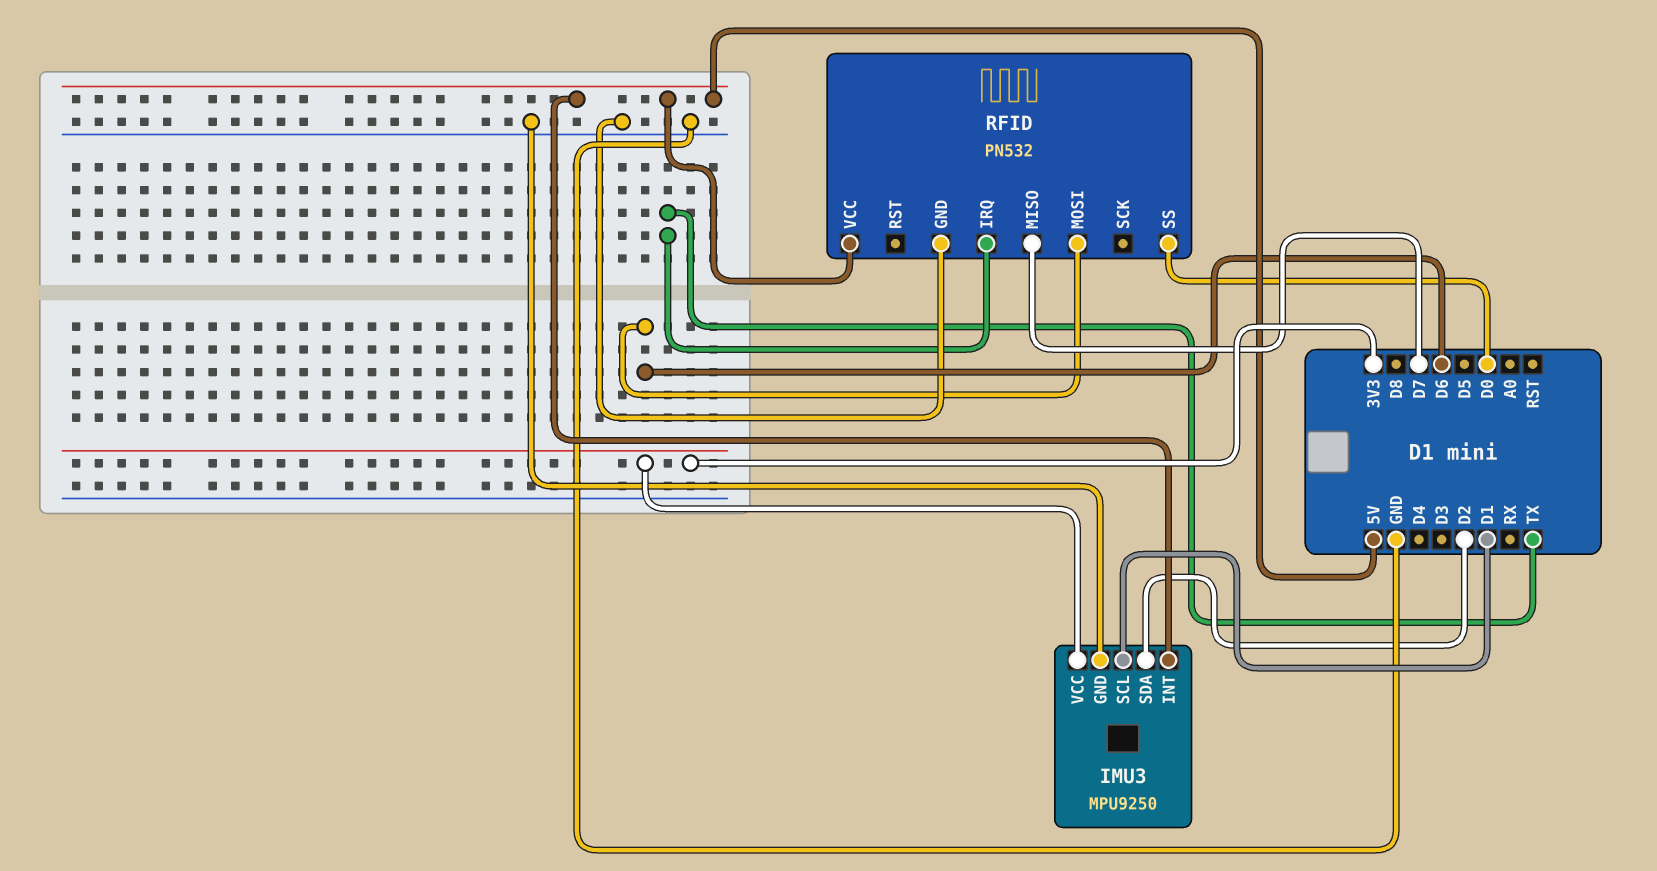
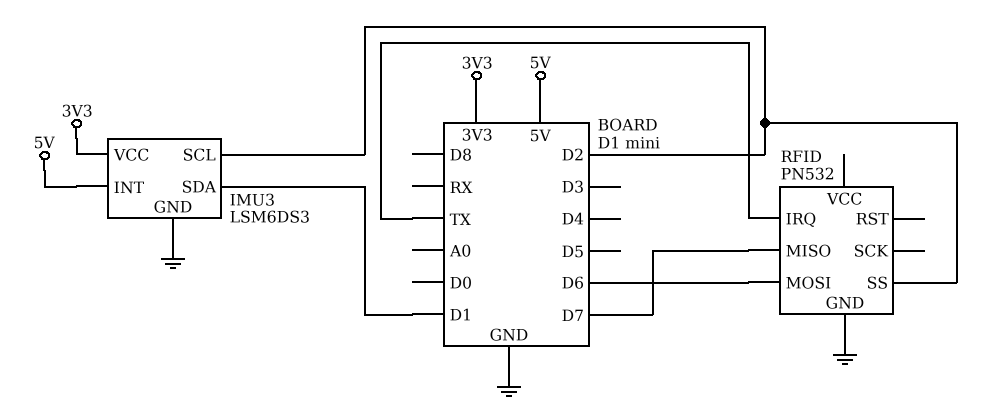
IMU3: MPU9250 -> LSM6DS3
IMU3 pin SCL: D1 -> D2
IMU3 pin SDA: D2 -> D1
RFID pin SS: D0 -> D2
RFID pin VCC: 5V -> none

